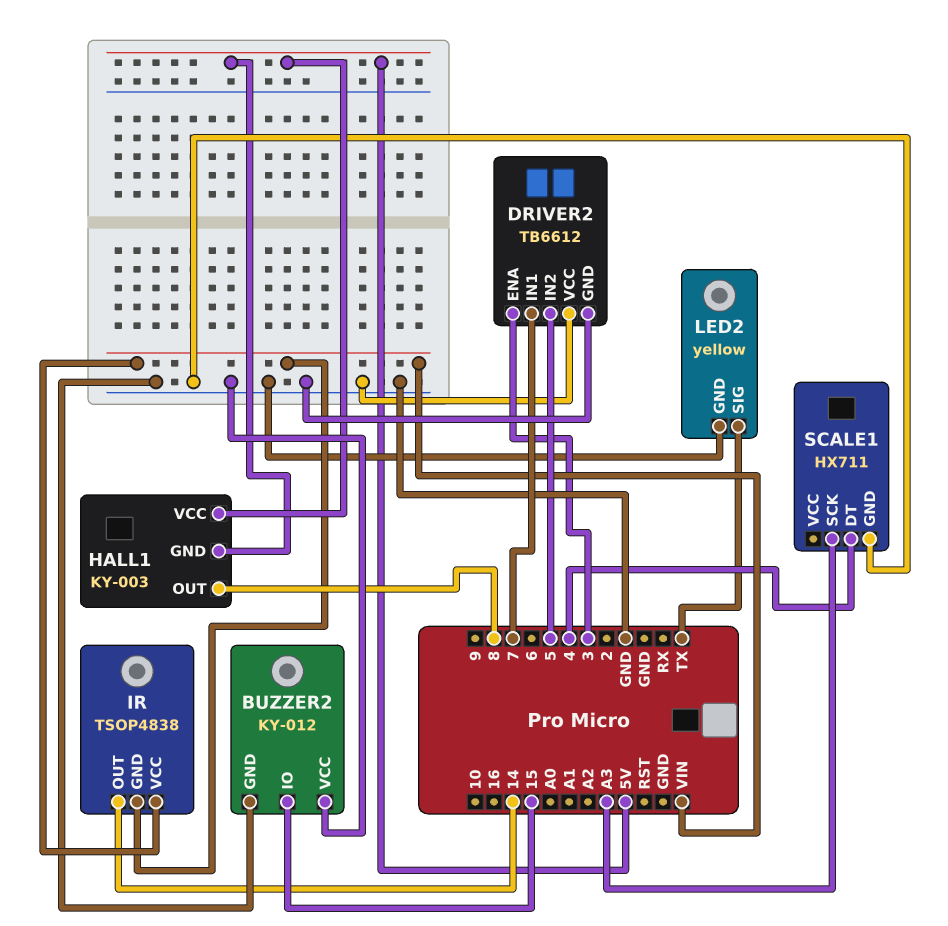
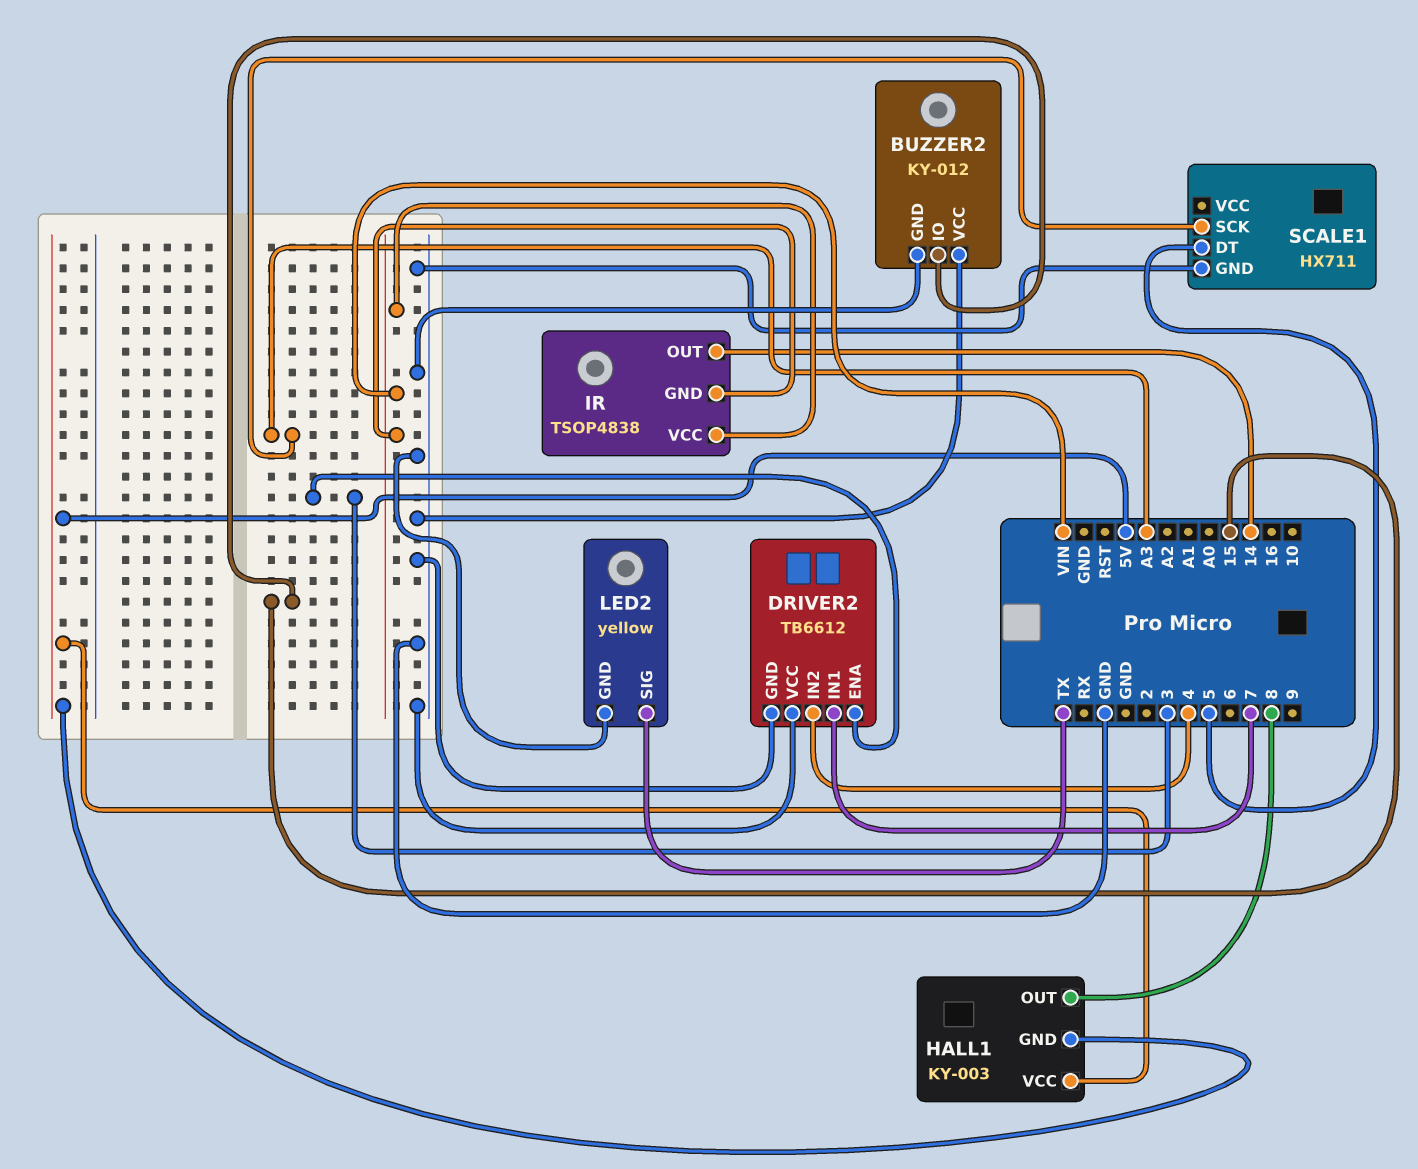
DRIVER2 pin IN2: 5 -> 4
SCALE1 pin DT: 4 -> 5

